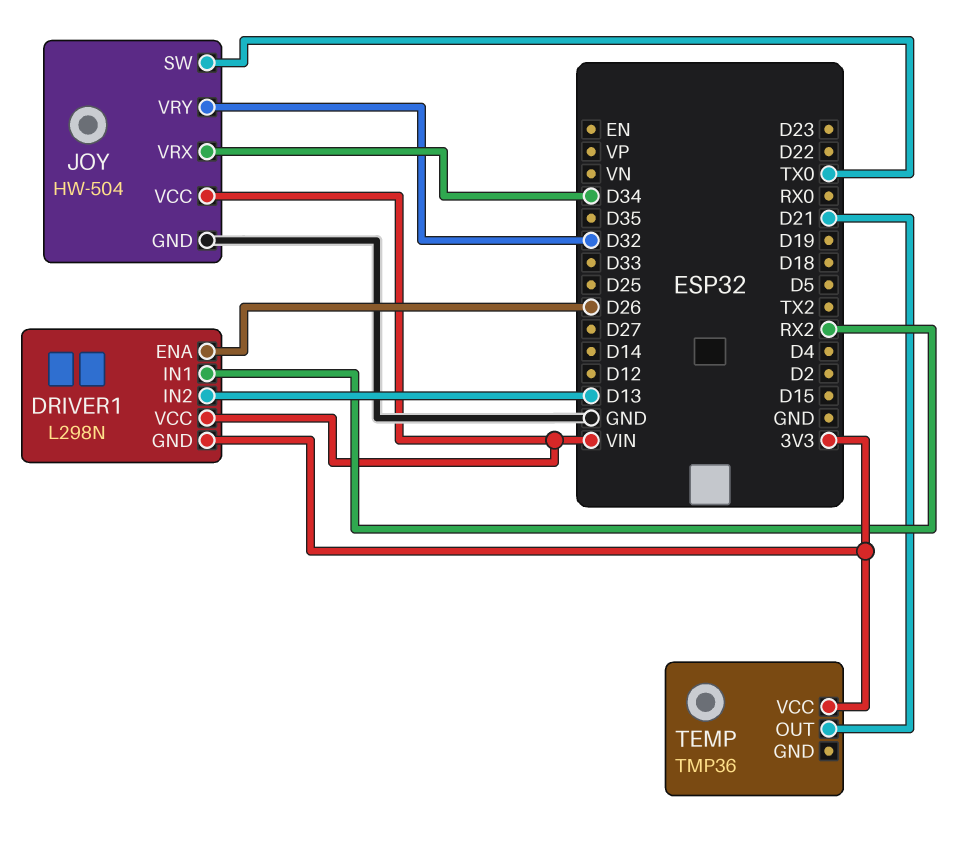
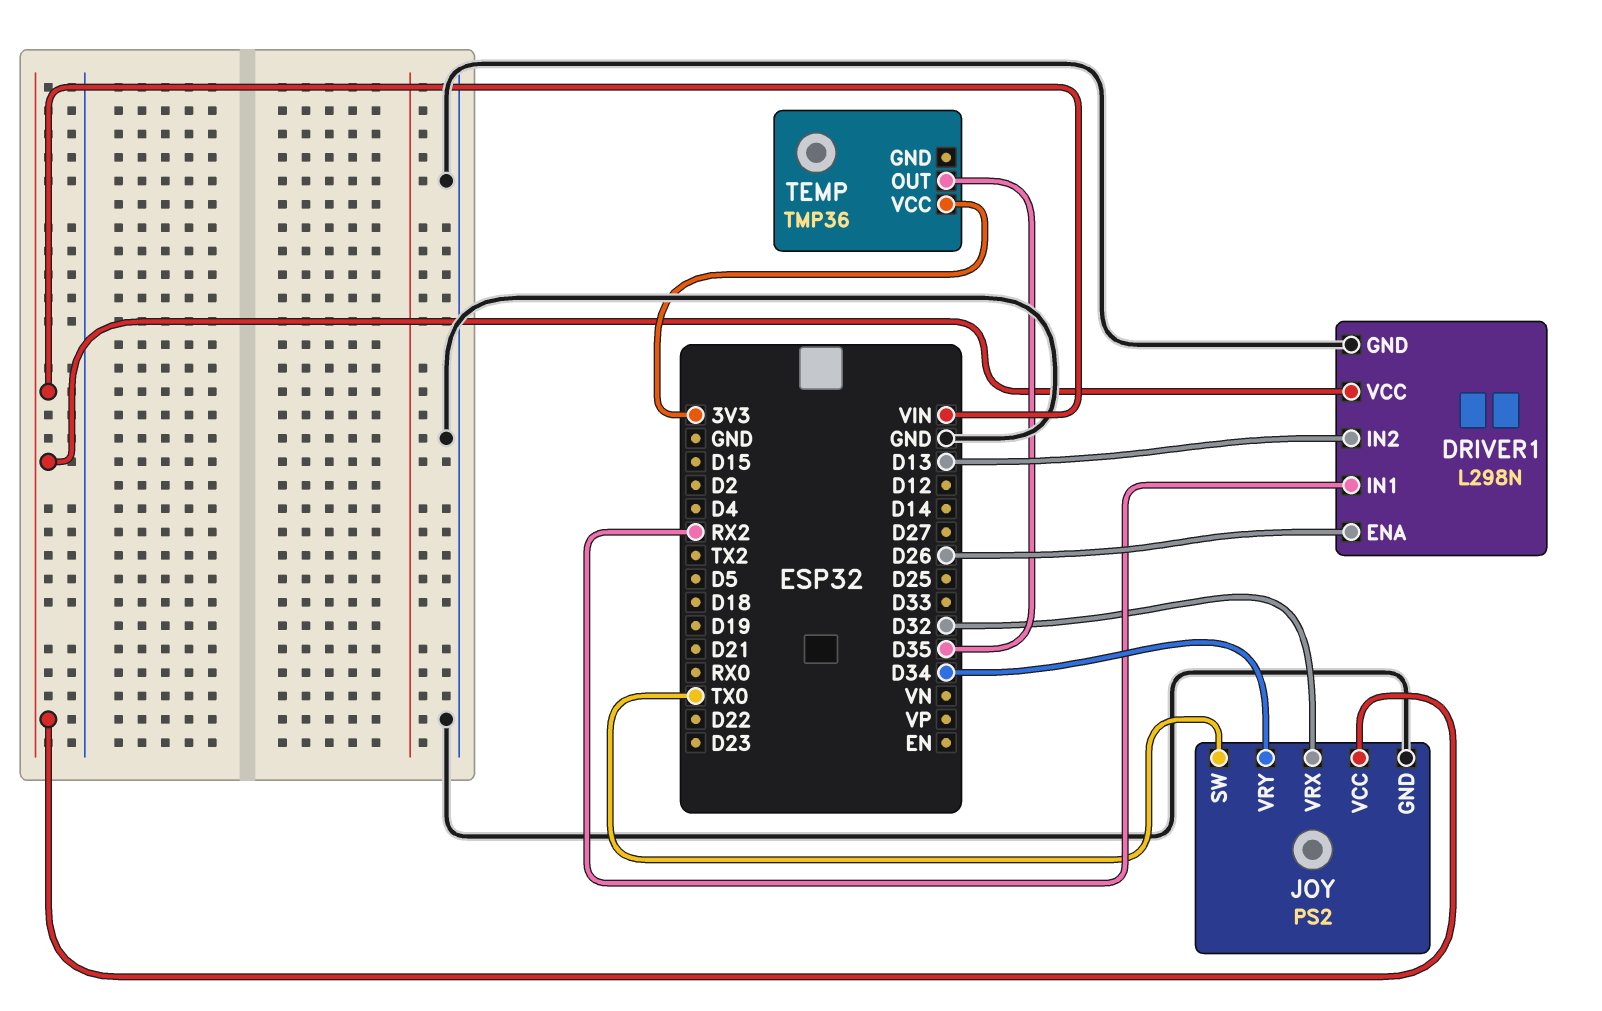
DRIVER1 pin GND: 3V3 -> GND
JOY: HW-504 -> PS2
JOY pin VRX: D34 -> D32
JOY pin VRY: D32 -> D34
TEMP pin OUT: D21 -> D35

